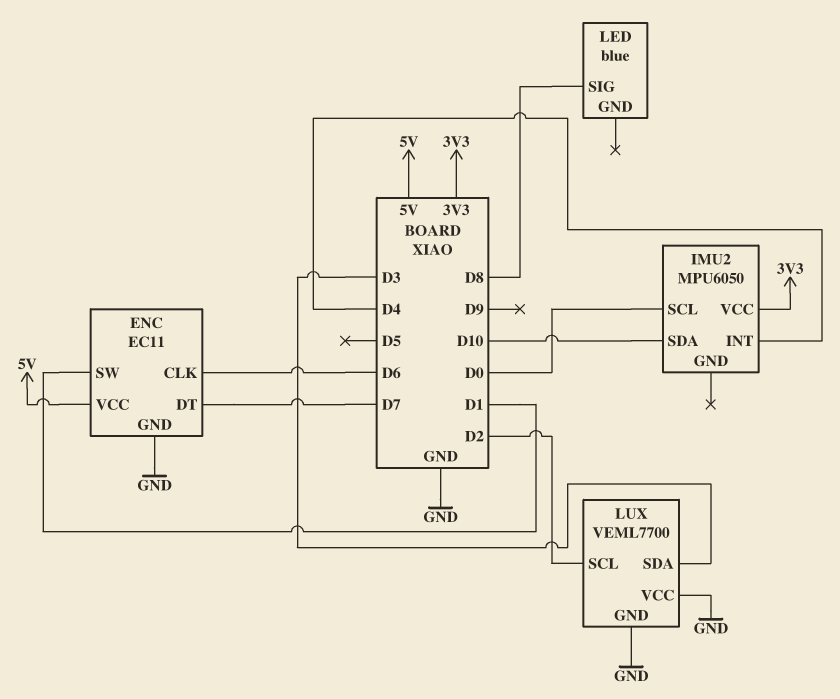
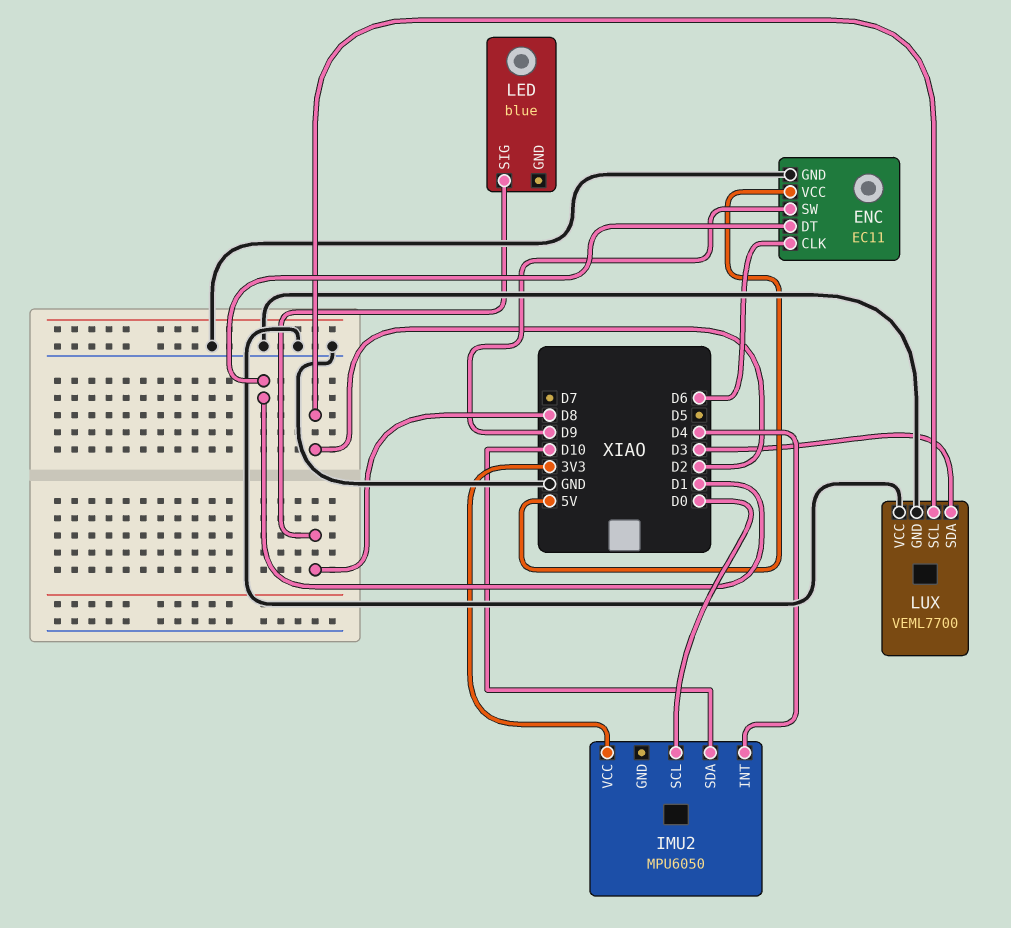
ENC pin DT: D7 -> D1
ENC pin SW: D1 -> D9

